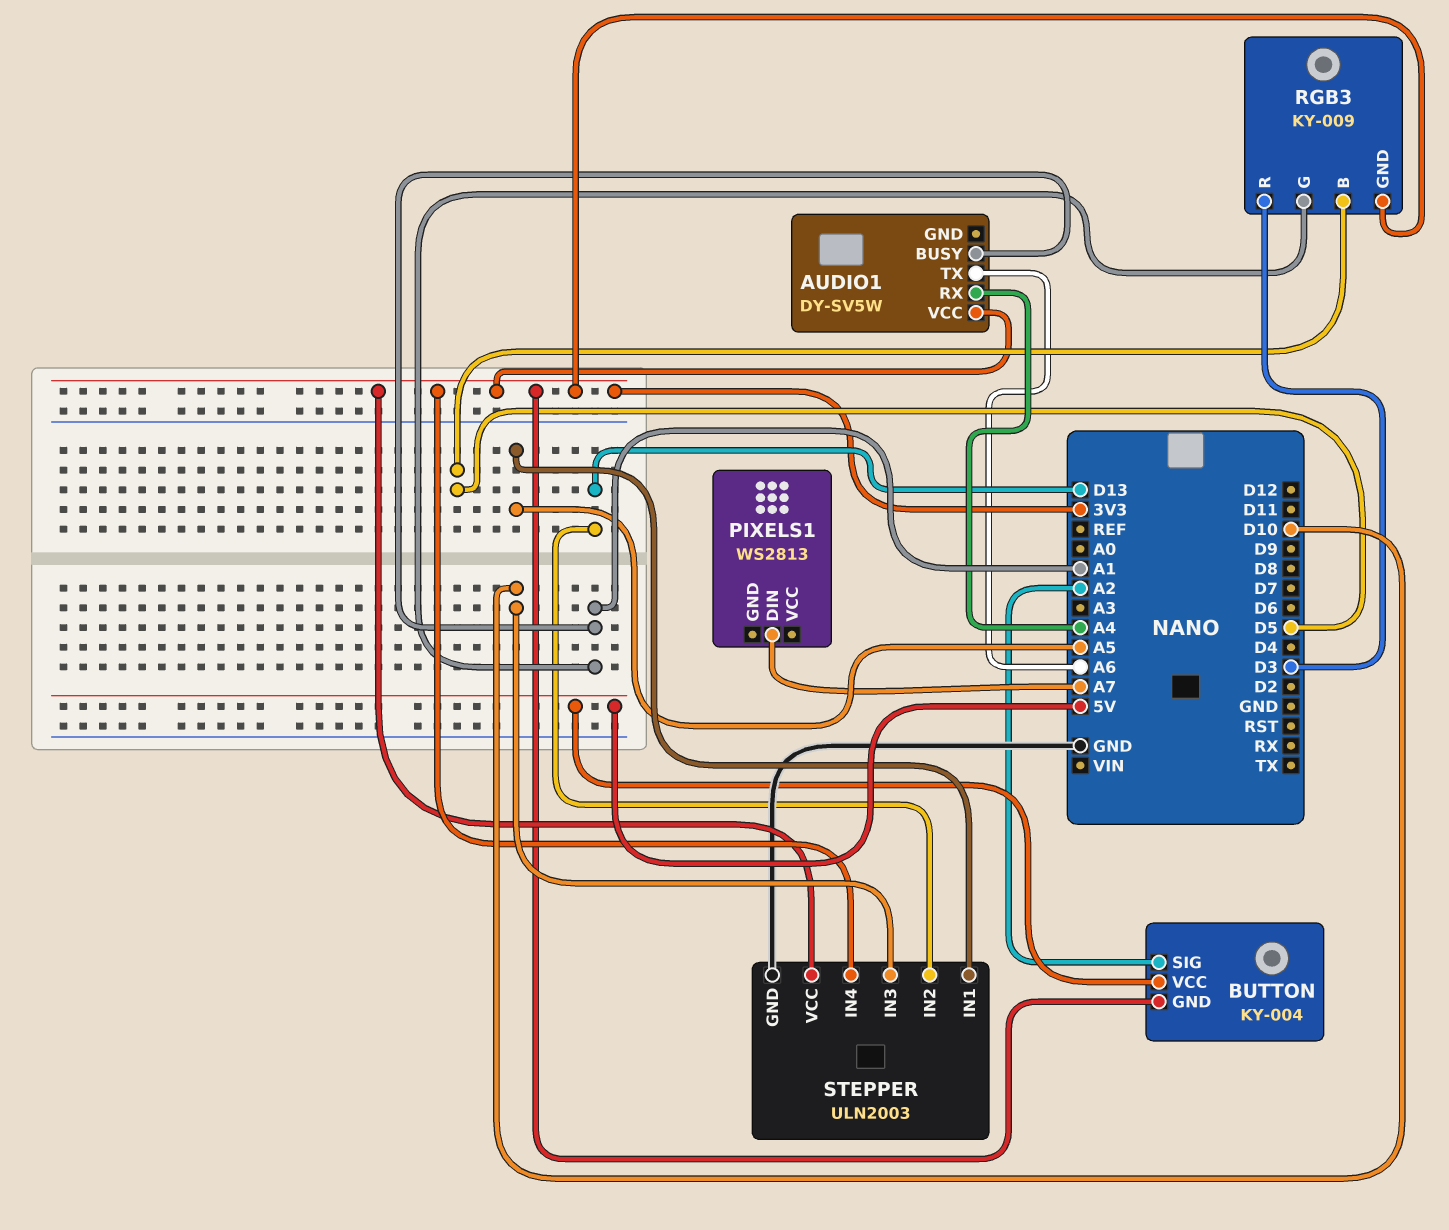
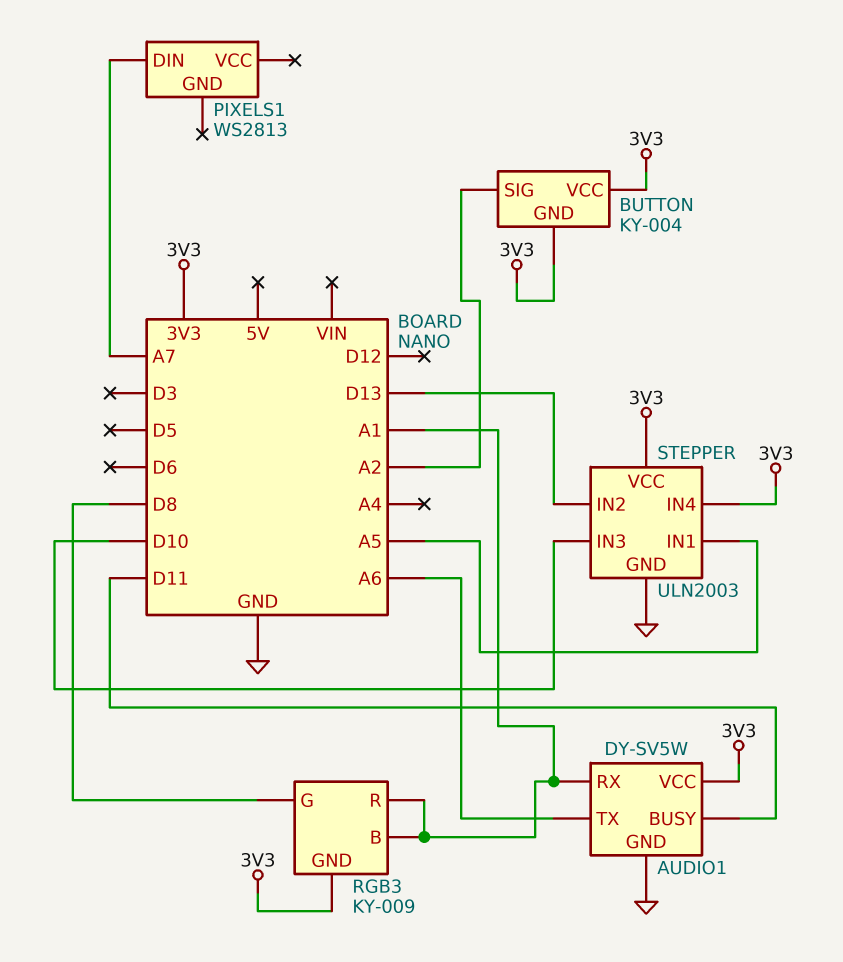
AUDIO1 pin BUSY: A1 -> D11
AUDIO1 pin GND: none -> GND
AUDIO1 pin RX: A4 -> A1
BUTTON pin VCC: 5V -> 3V3
RGB3 pin B: D5 -> A1
RGB3 pin G: A1 -> D8
RGB3 pin R: D3 -> A1

